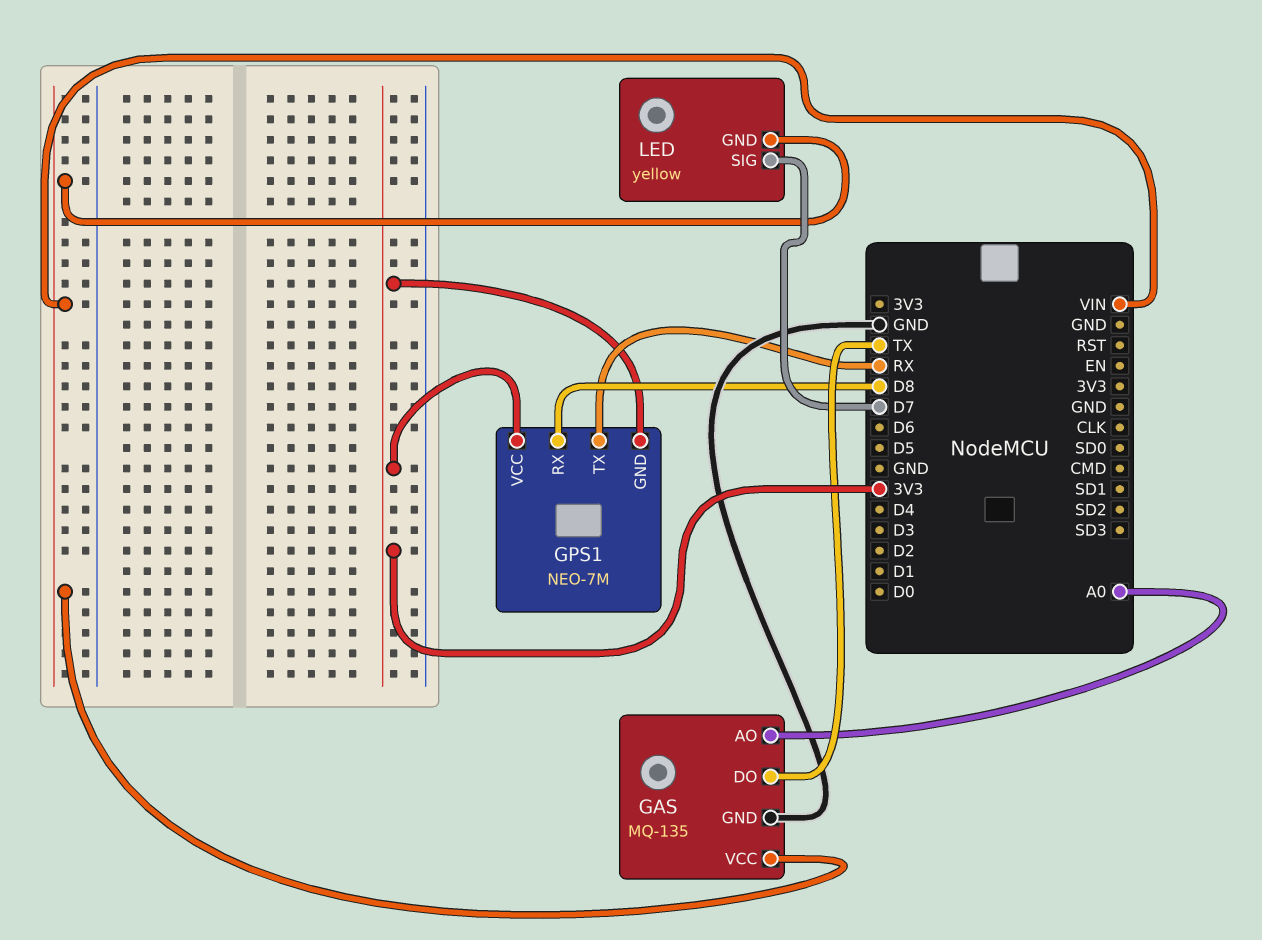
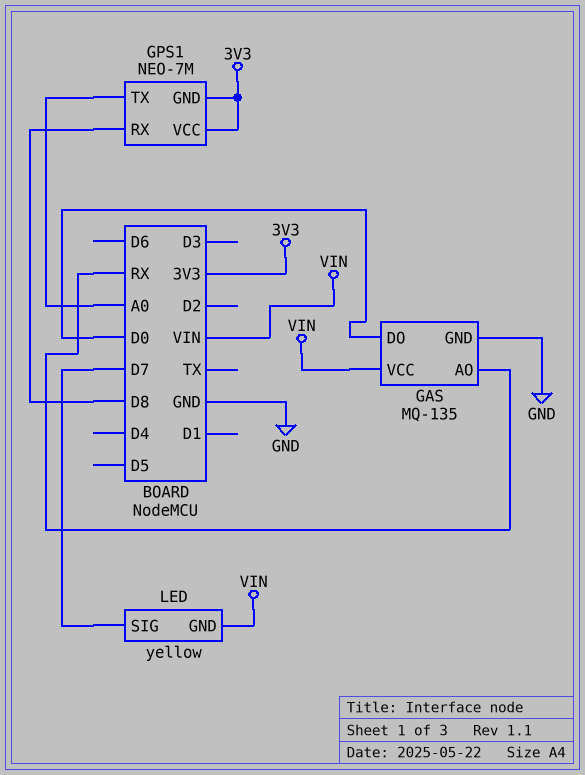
GAS pin AO: A0 -> RX
GAS pin DO: TX -> D0
GPS1 pin TX: RX -> A0

